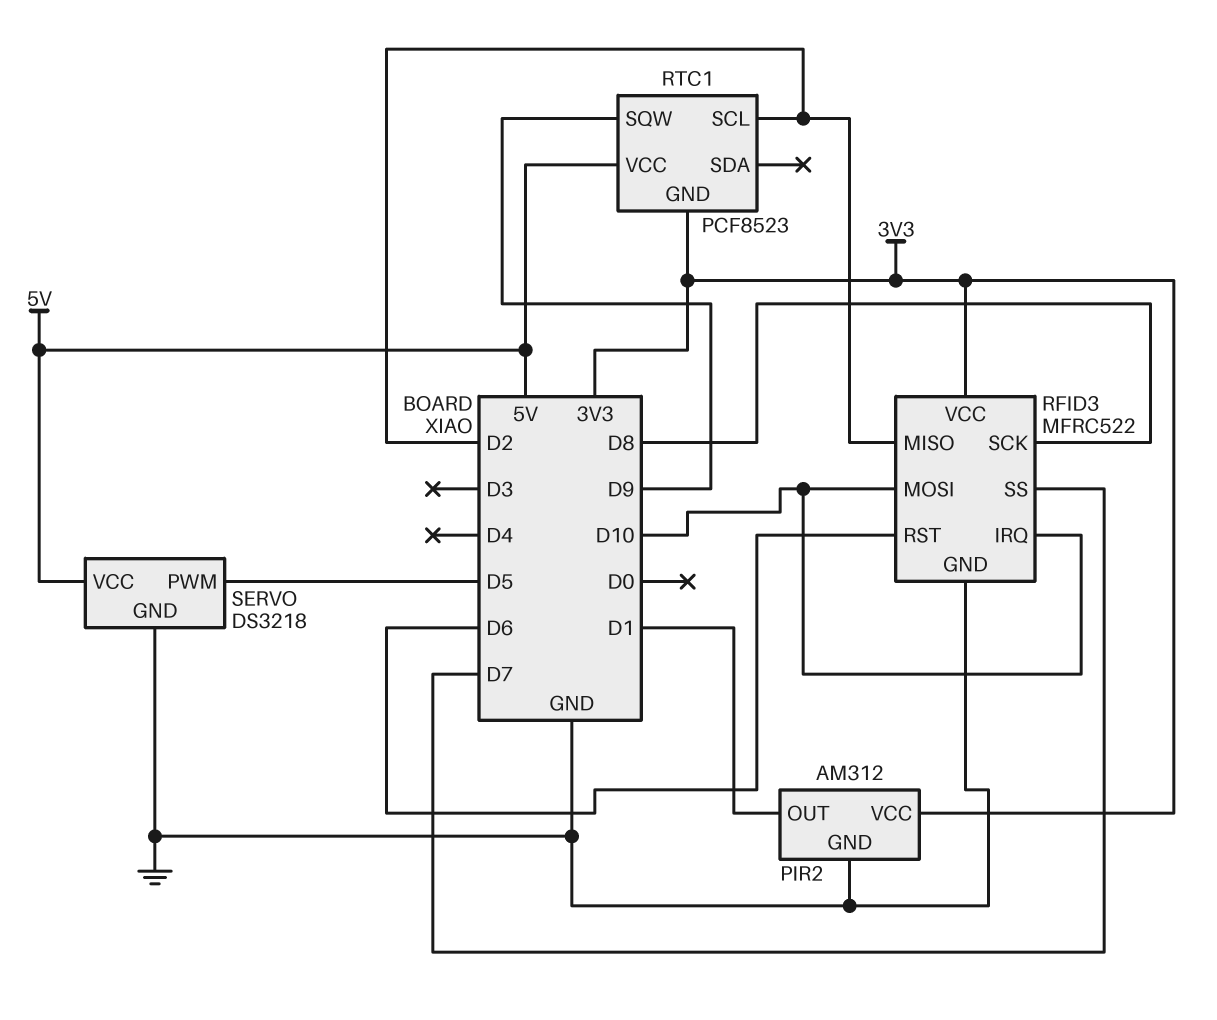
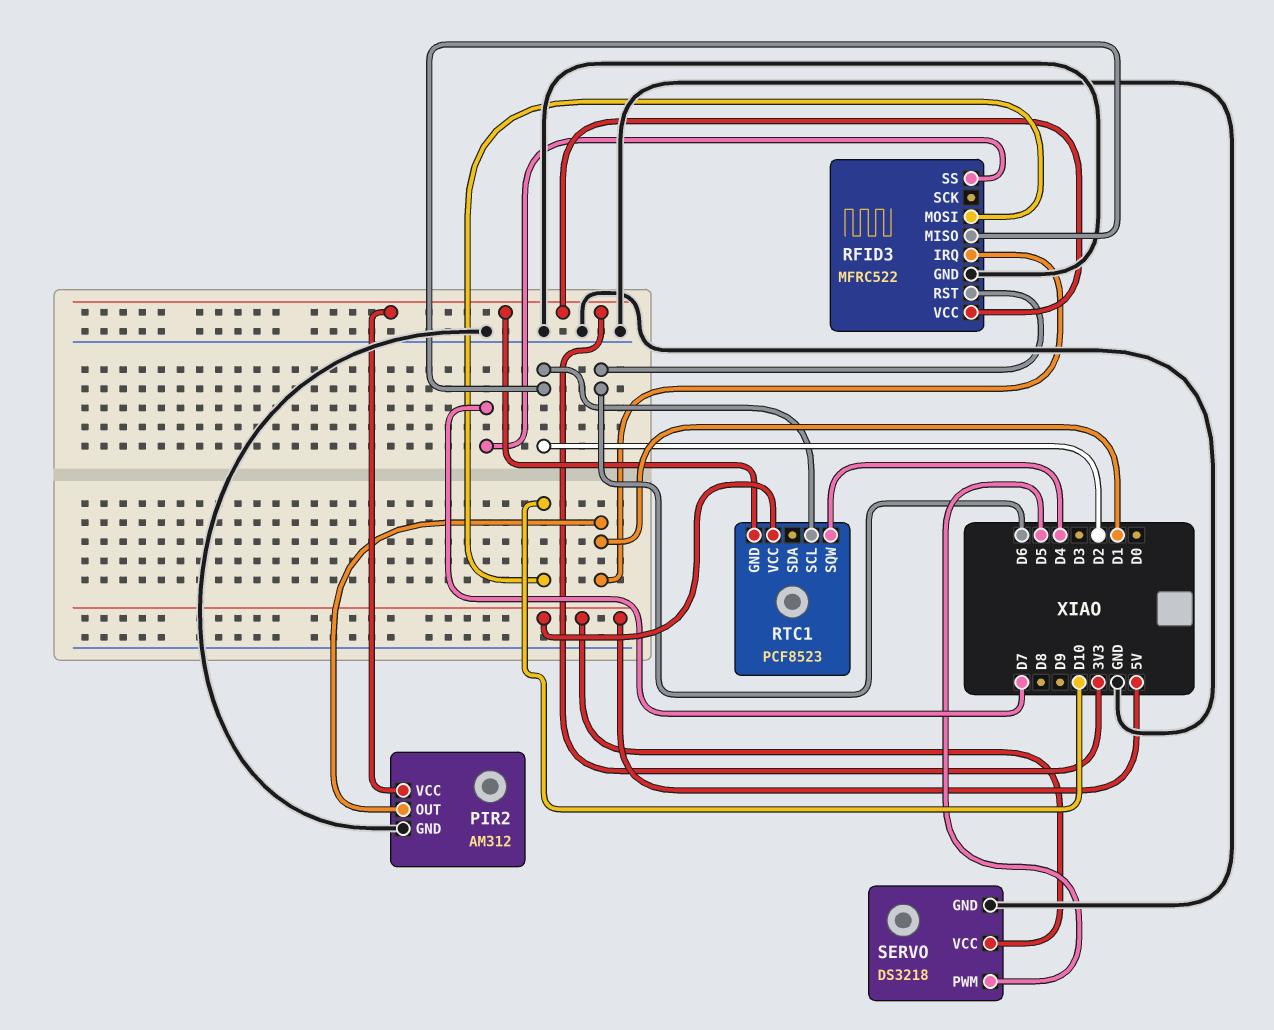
RFID3 pin IRQ: D10 -> D1
RFID3 pin SCK: D8 -> none
RTC1 pin SQW: D9 -> D4

